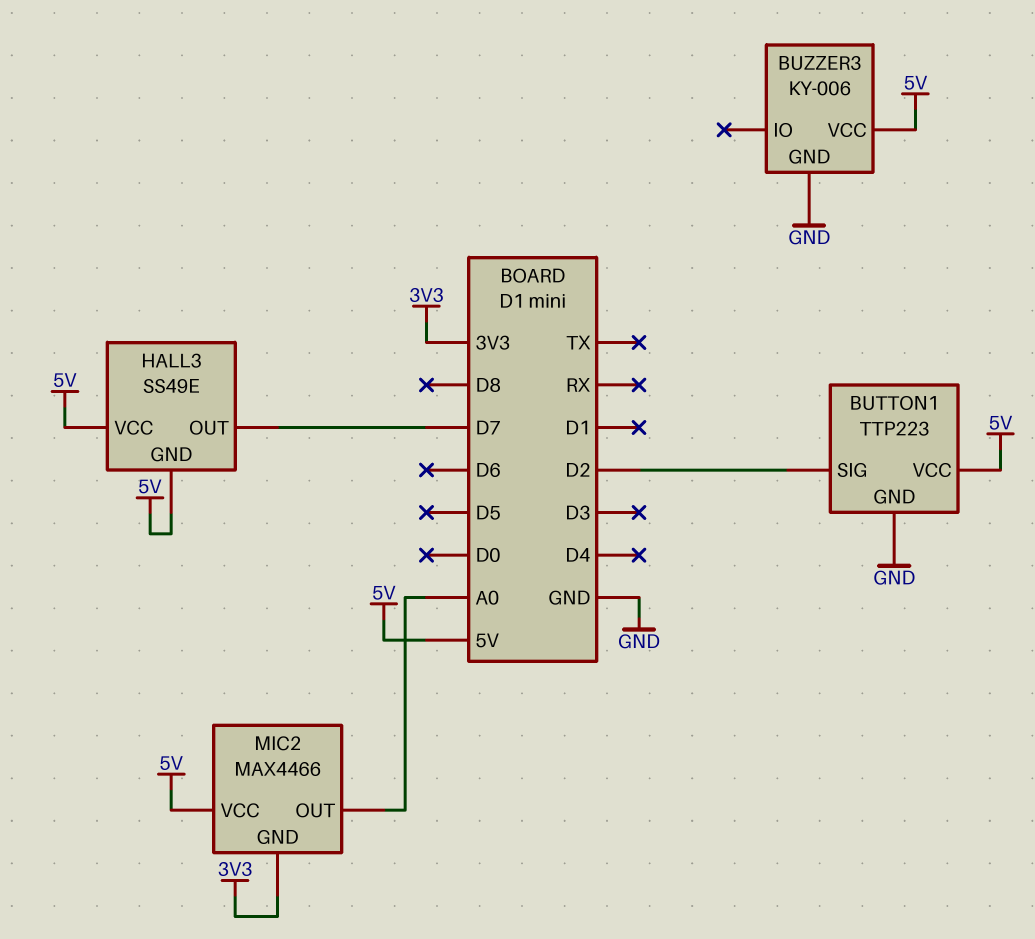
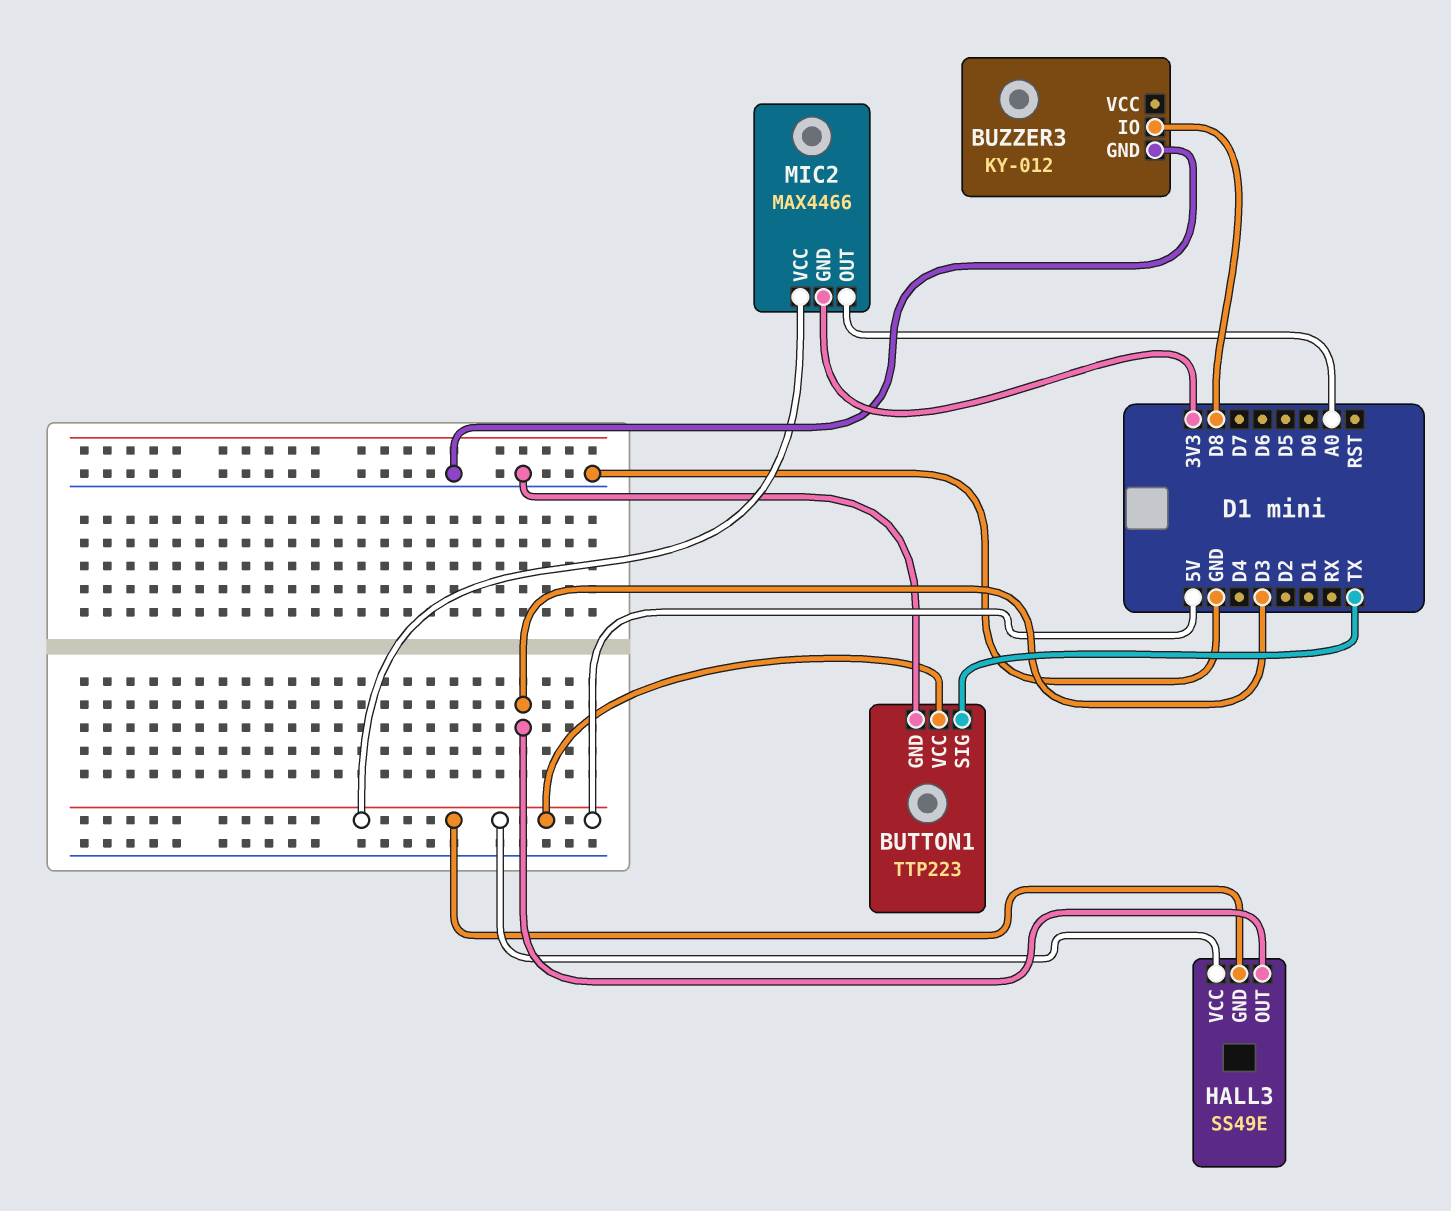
BUTTON1 pin SIG: D2 -> TX
BUZZER3: KY-006 -> KY-012
BUZZER3 pin IO: none -> D8
BUZZER3 pin VCC: 5V -> none
HALL3 pin OUT: D7 -> D3

